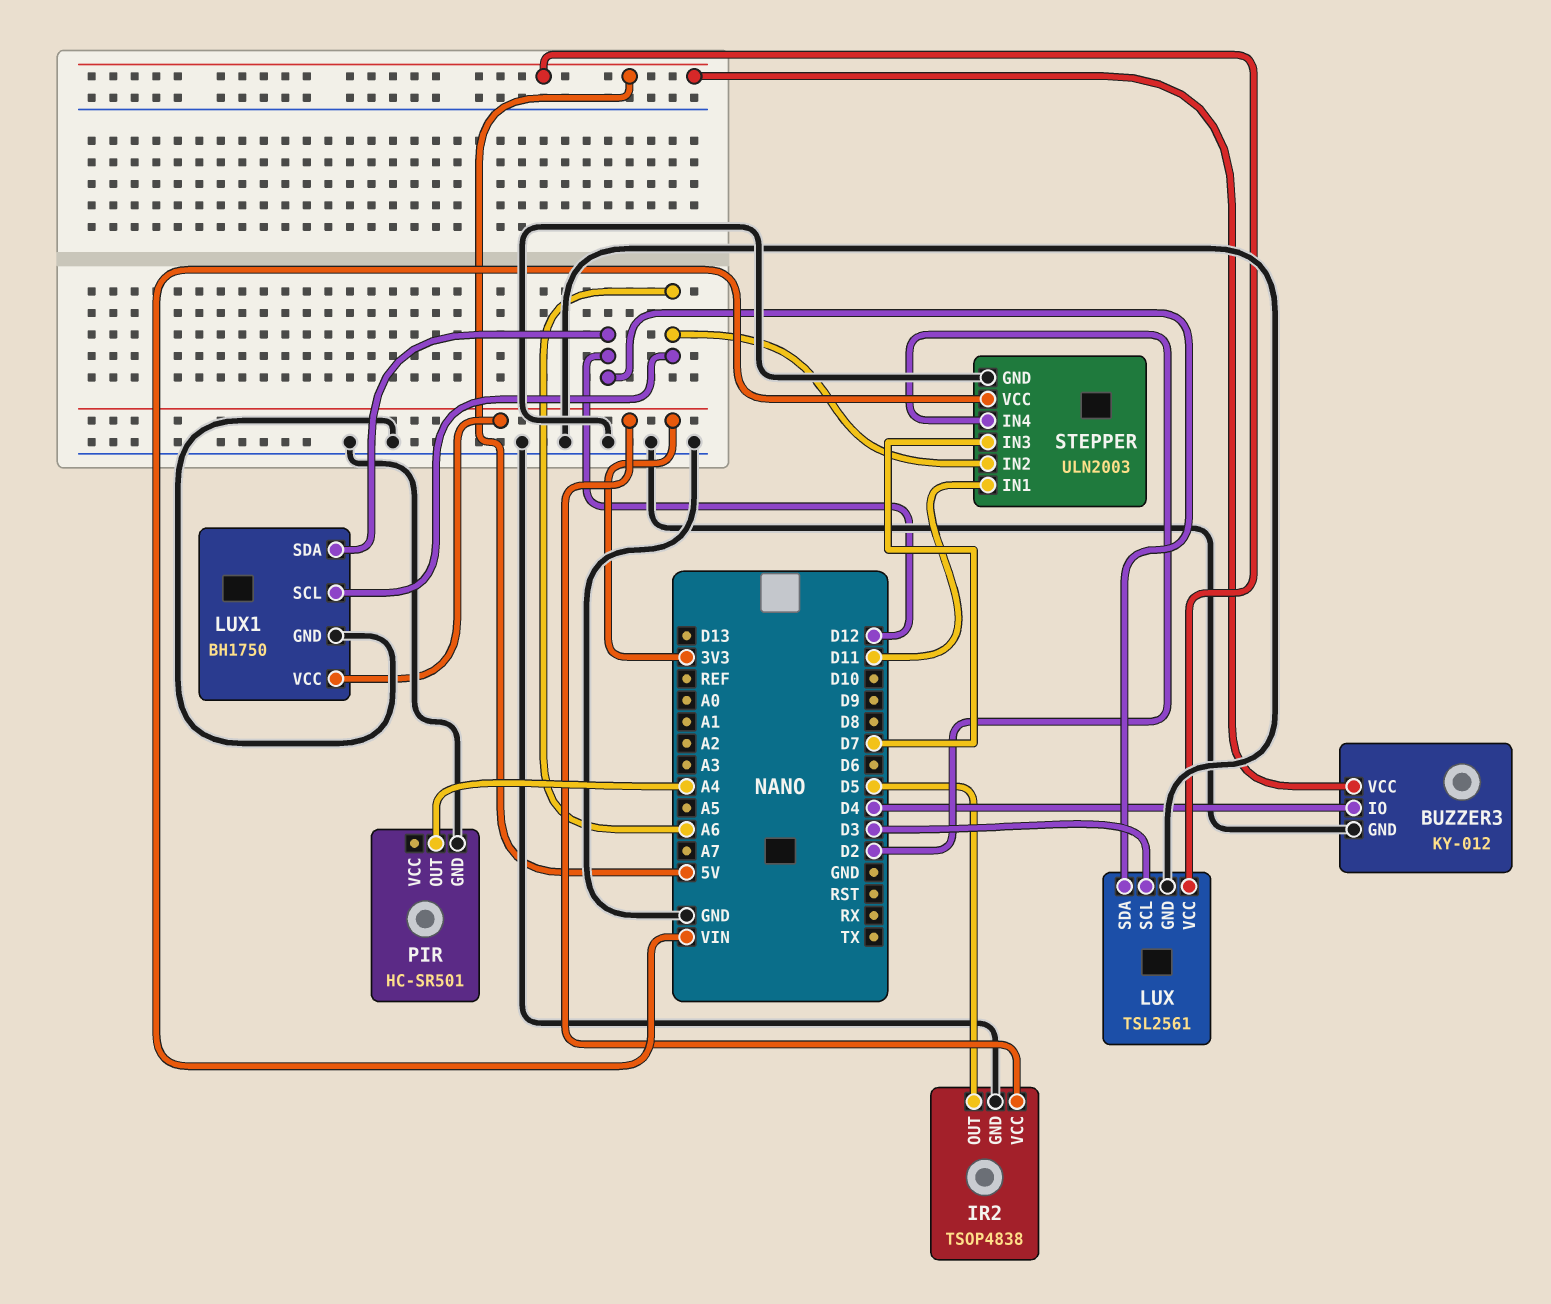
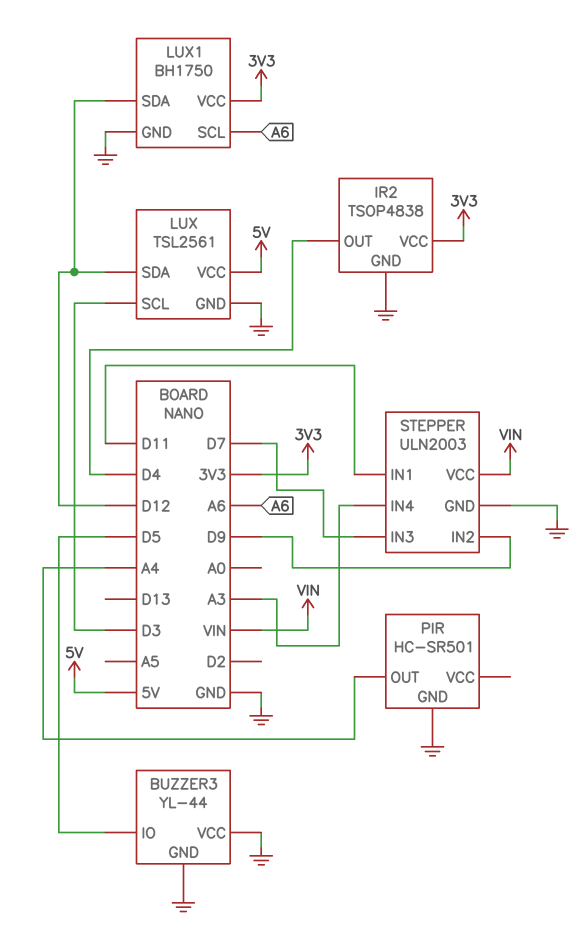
BUZZER3: KY-012 -> YL-44
BUZZER3 pin IO: D4 -> D5
BUZZER3 pin VCC: 5V -> GND
IR2 pin OUT: D5 -> D4
STEPPER pin IN2: A6 -> D9
STEPPER pin IN4: D2 -> A3

